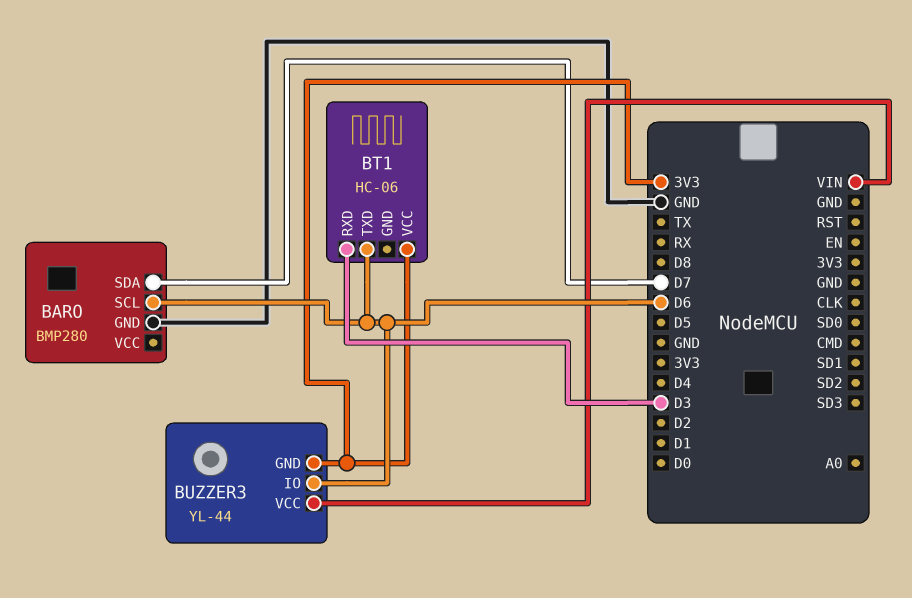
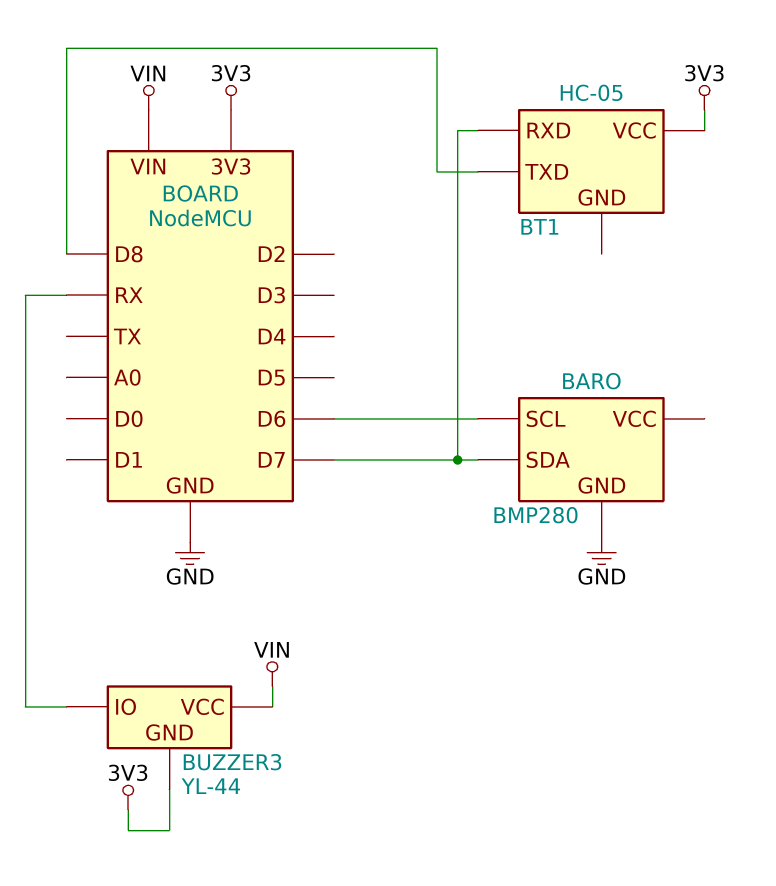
BT1: HC-06 -> HC-05
BT1 pin RXD: D3 -> D7
BT1 pin TXD: D6 -> D8
BUZZER3 pin IO: D6 -> RX

